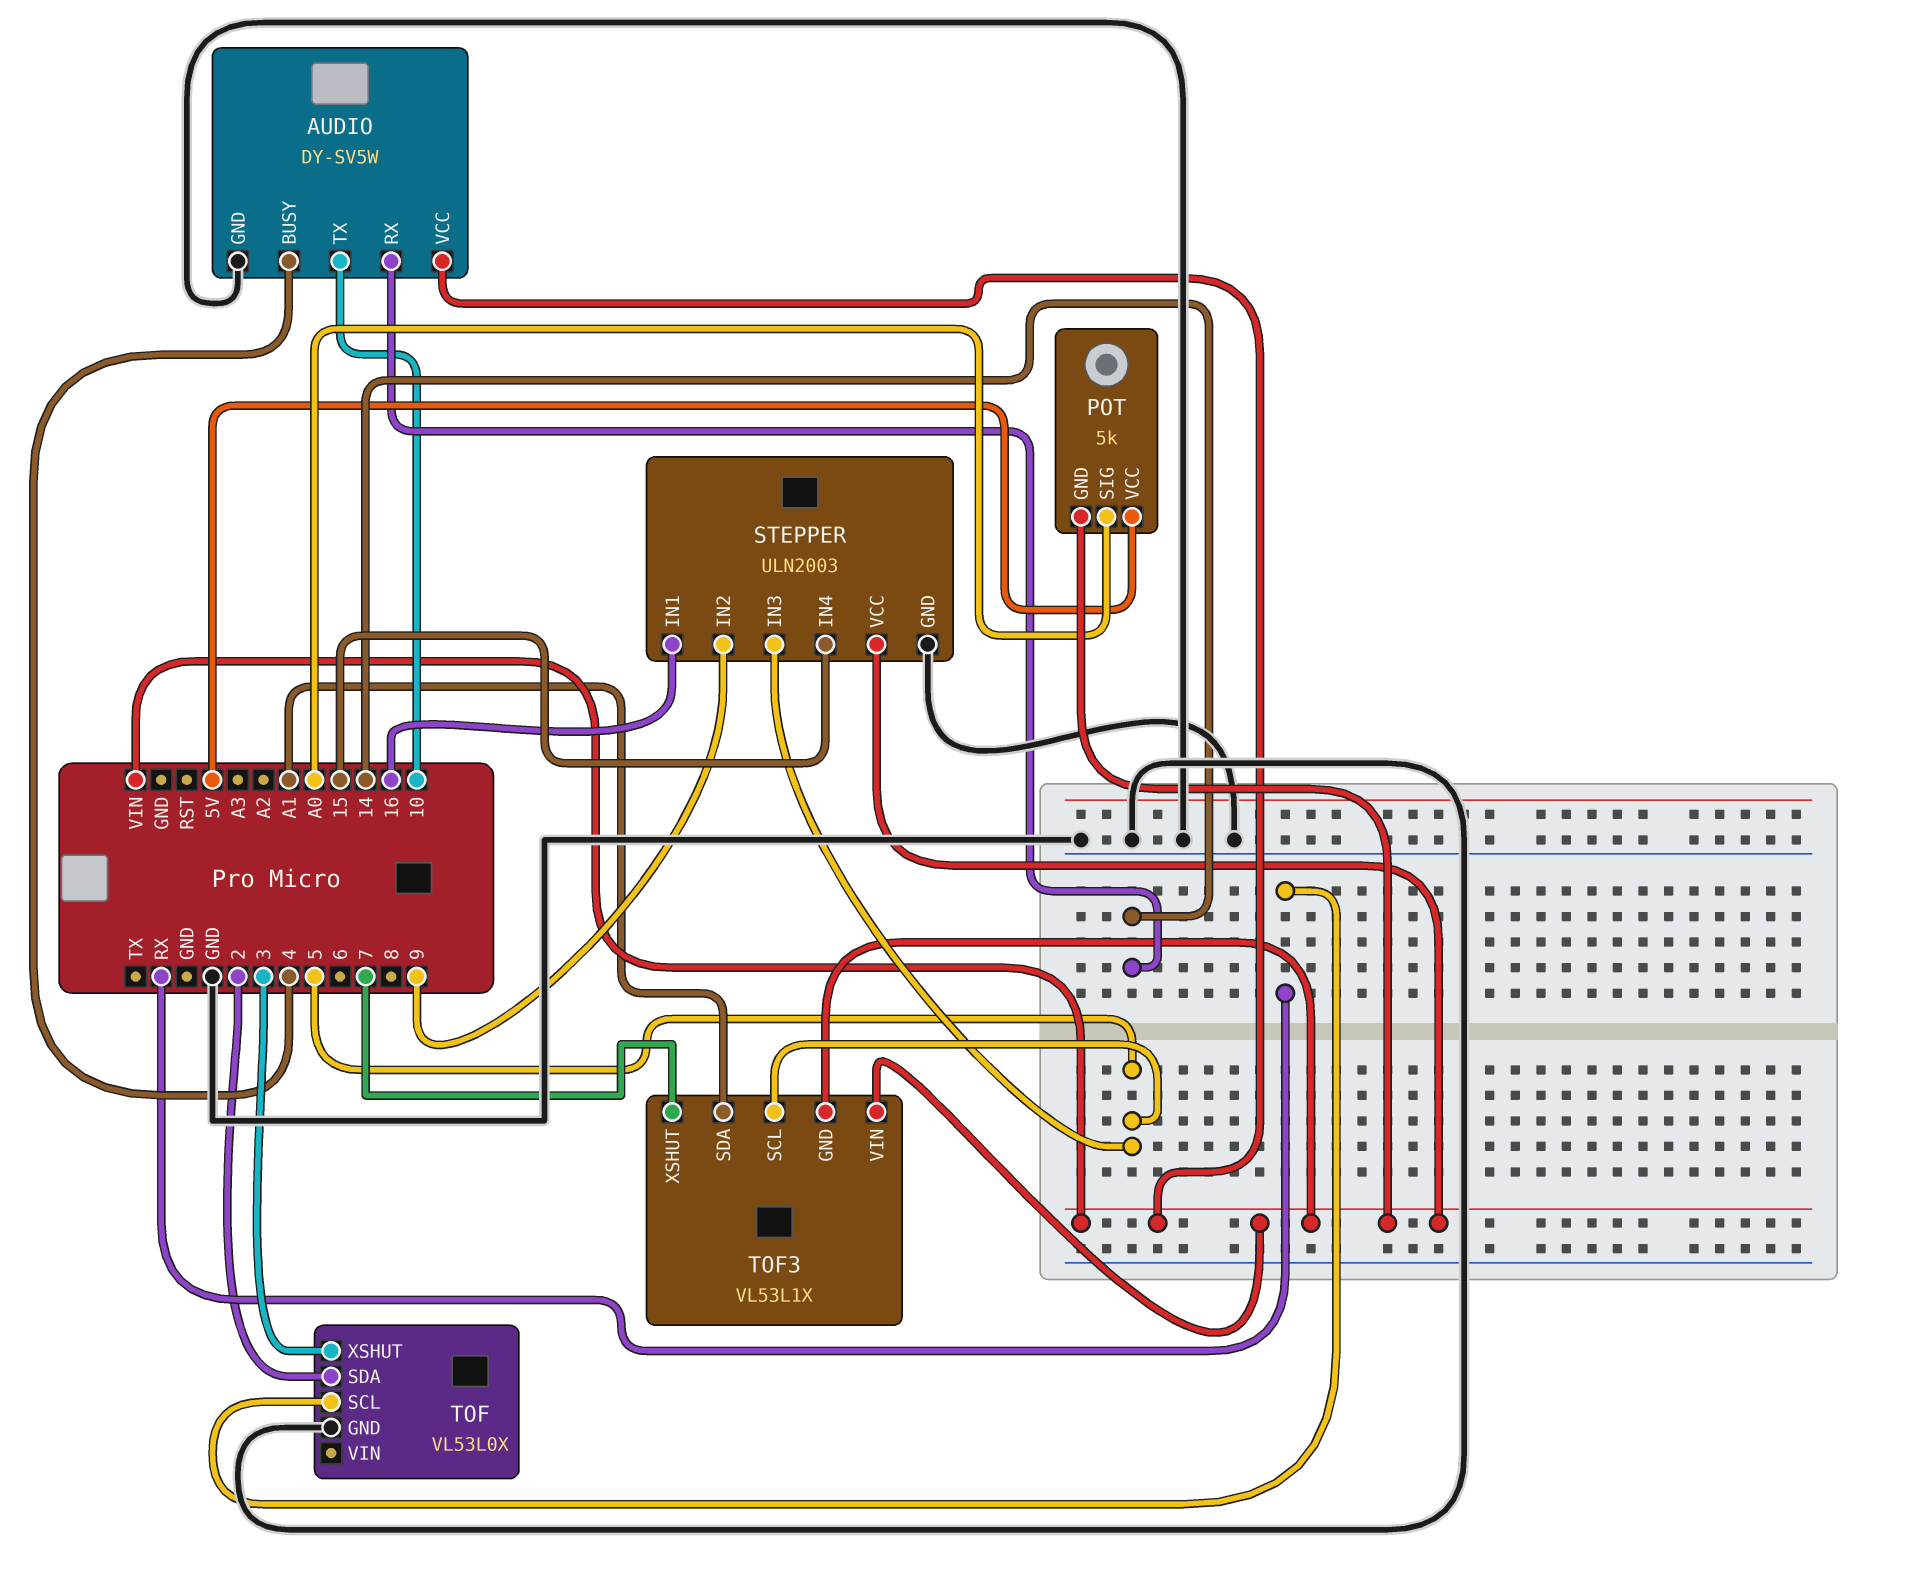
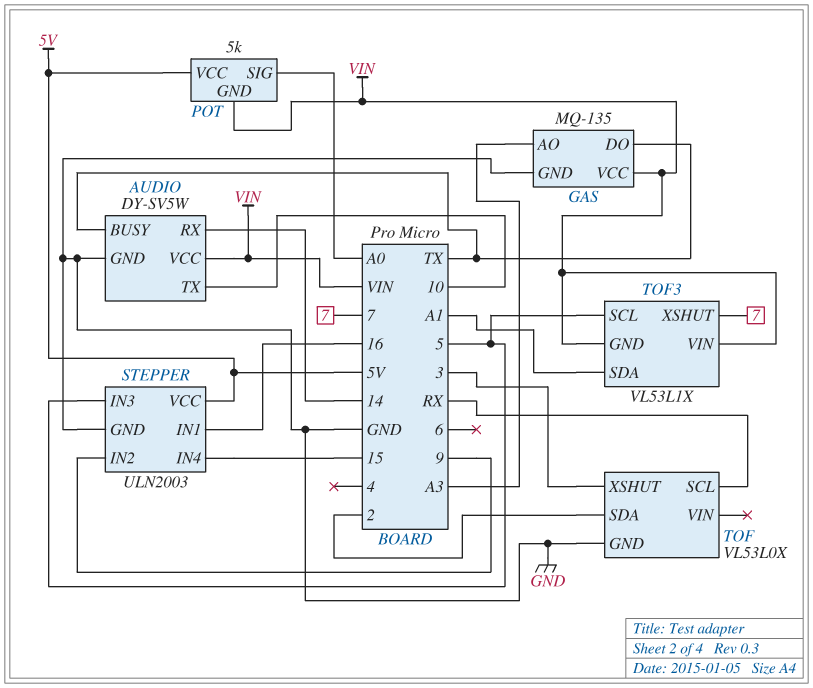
AUDIO pin BUSY: 4 -> TX
GAS: none -> MQ-135
GAS pin AO: none -> A3
GAS pin DO: none -> TX
GAS pin GND: none -> GND
GAS pin VCC: none -> VIN
STEPPER pin VCC: VIN -> 5V

